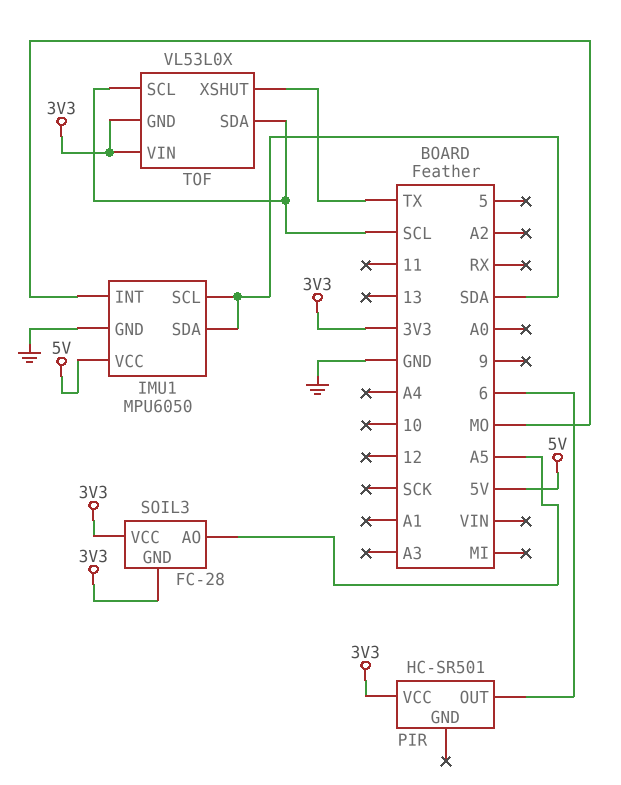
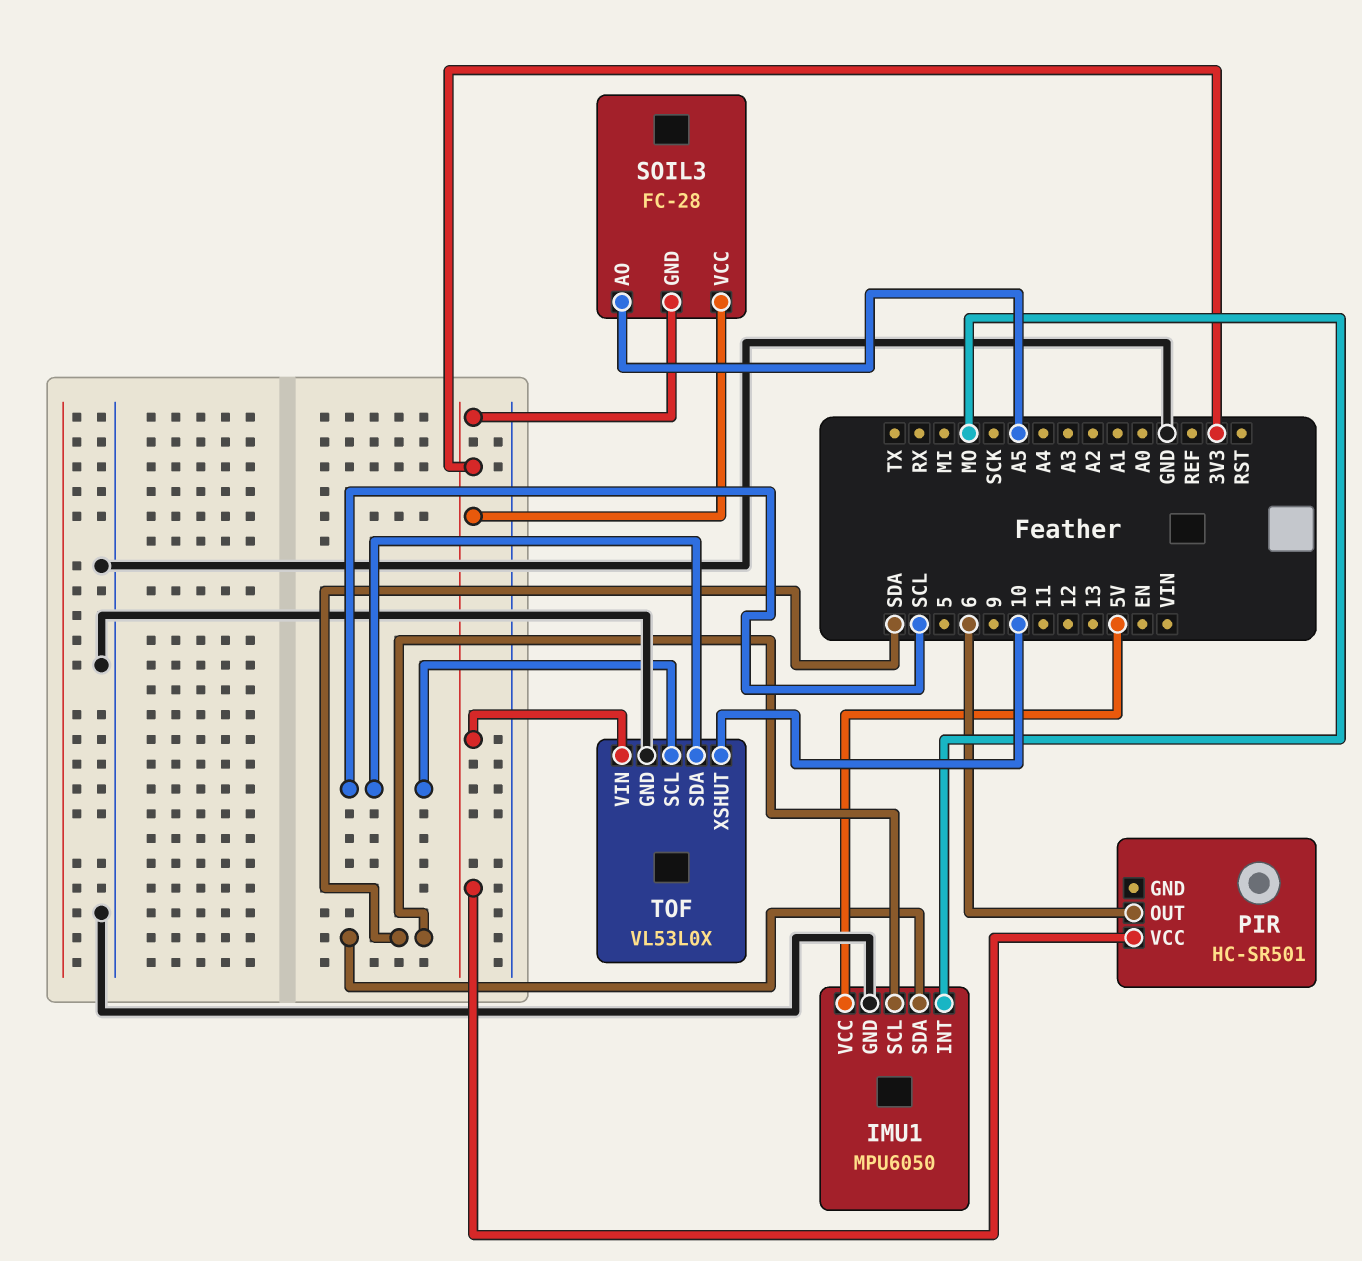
TOF pin GND: 3V3 -> GND
TOF pin XSHUT: TX -> 10

